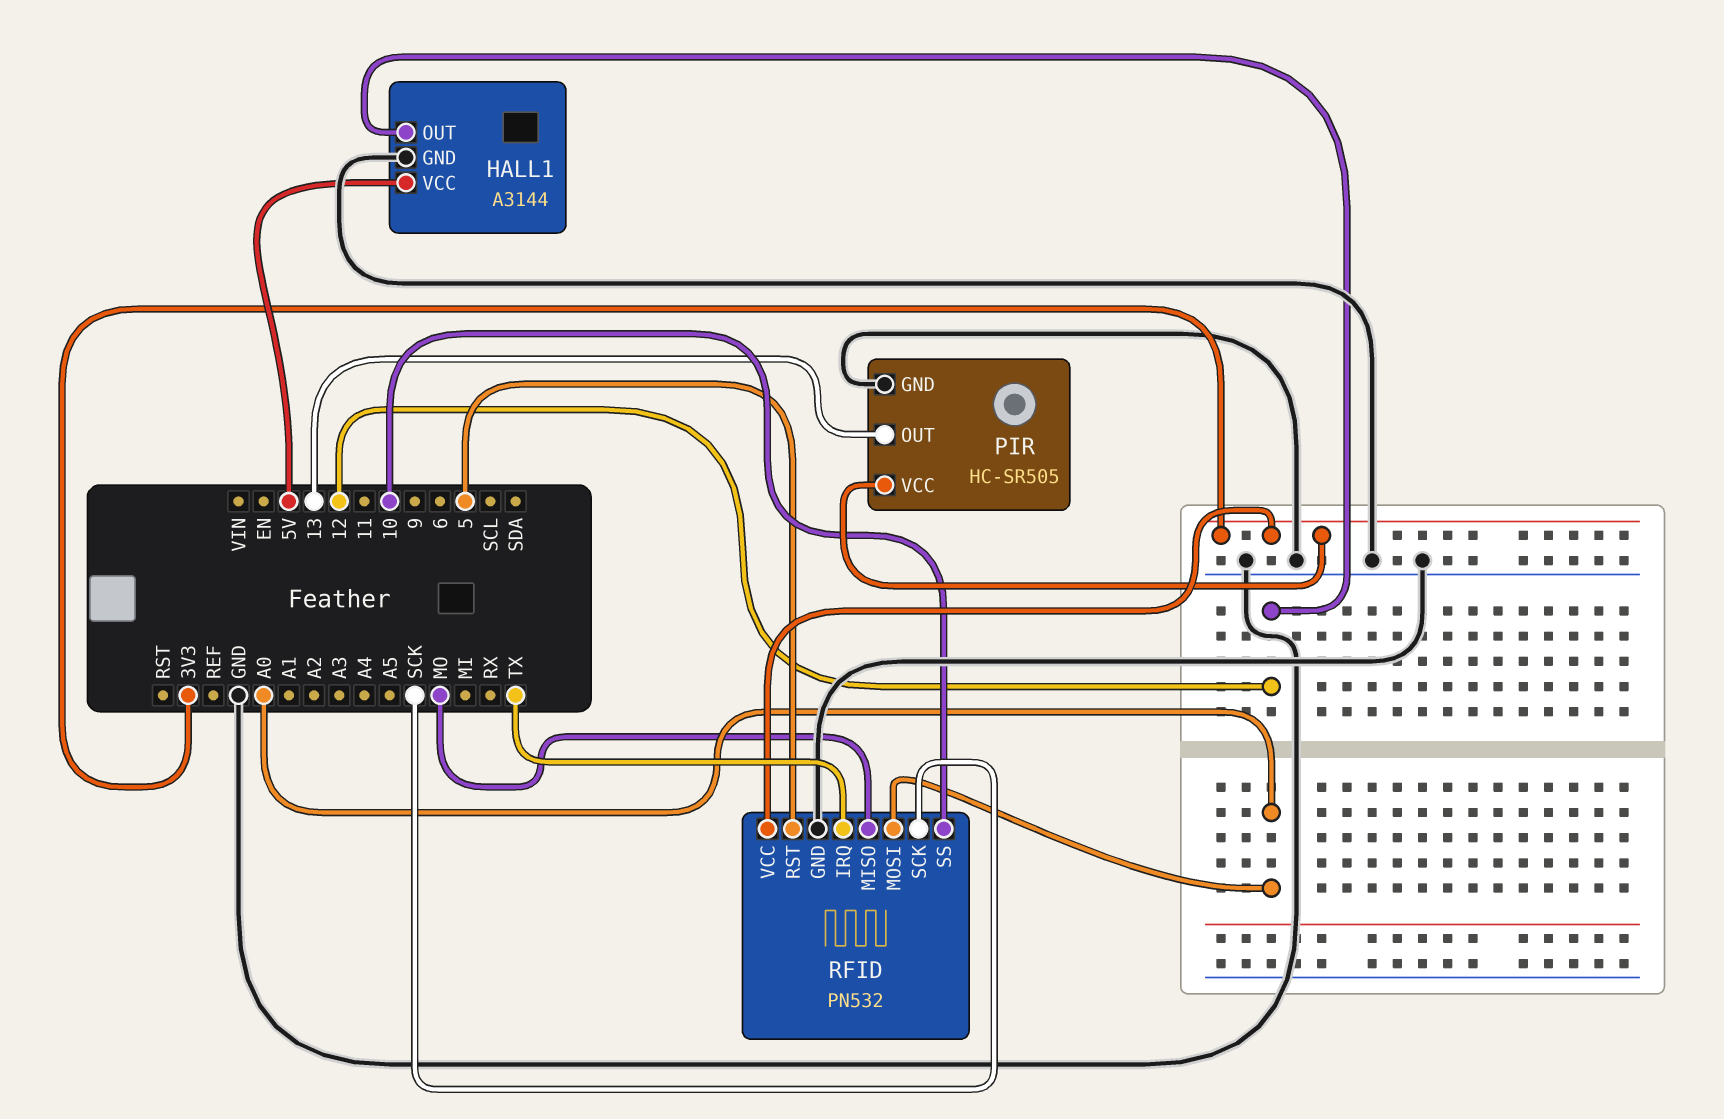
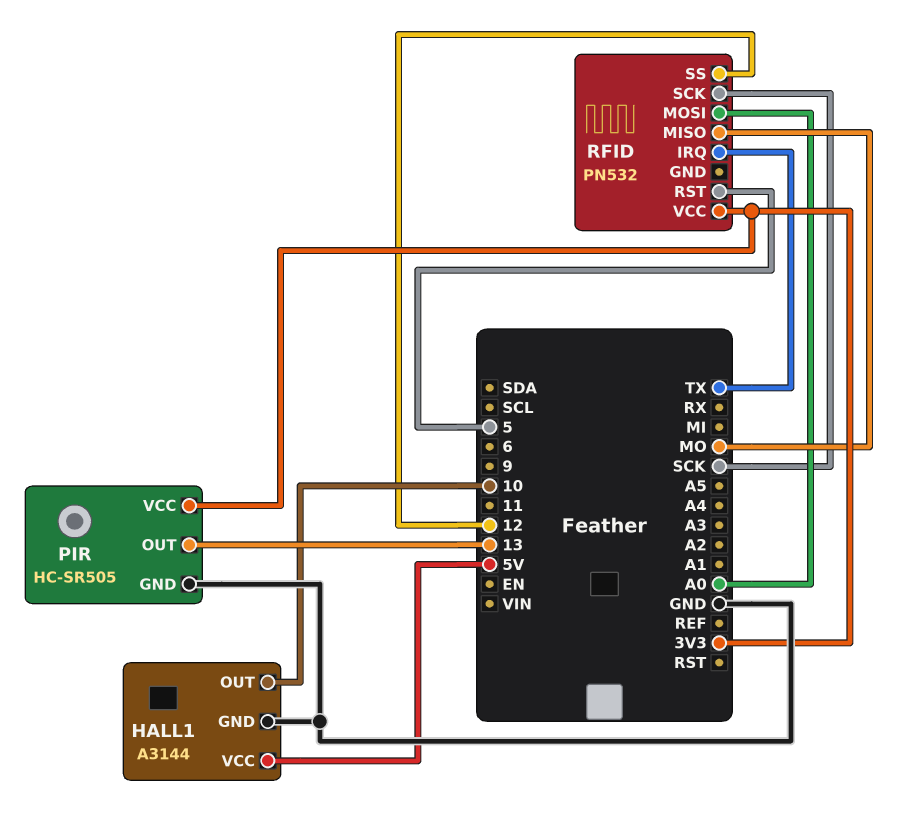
HALL1 pin OUT: 12 -> 10
RFID pin GND: GND -> none
RFID pin SS: 10 -> 12

